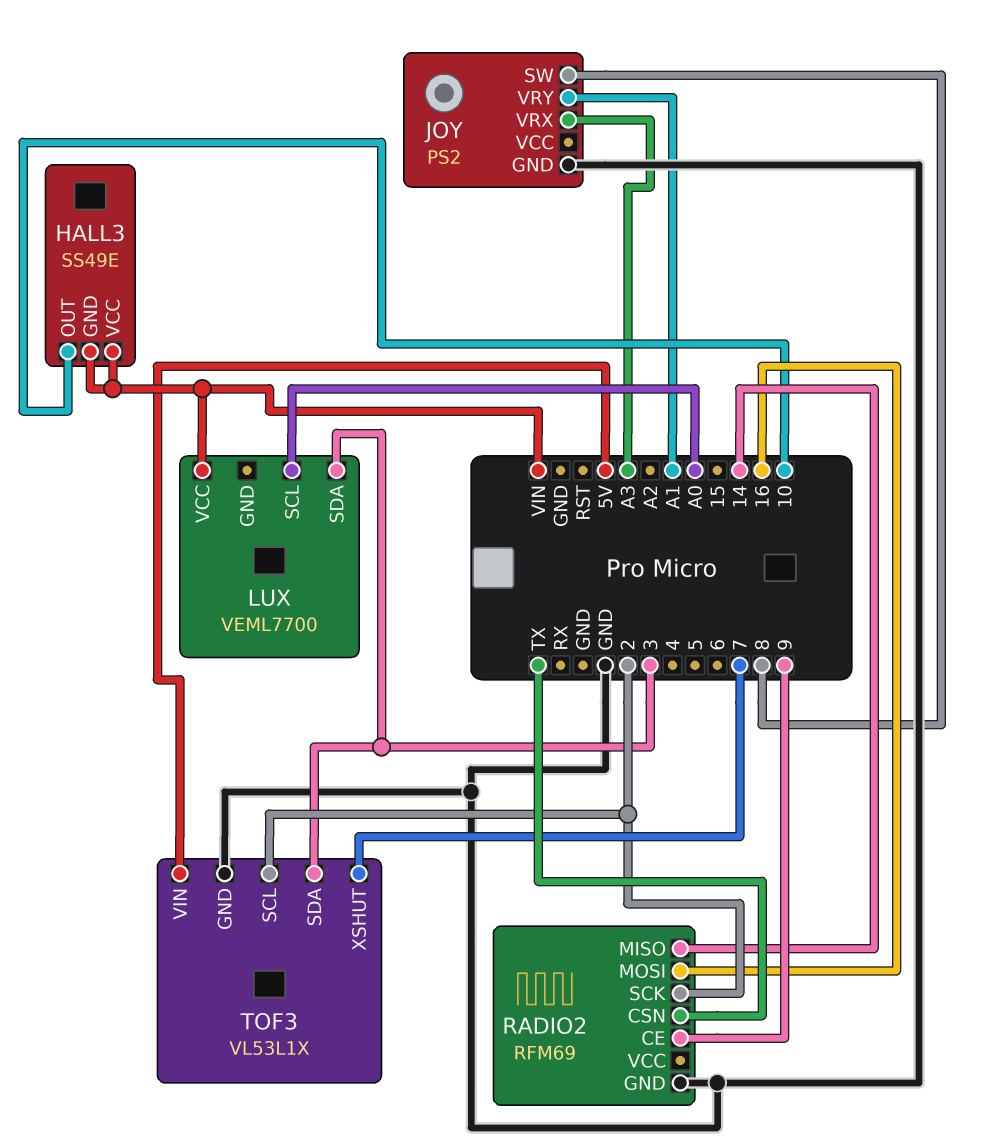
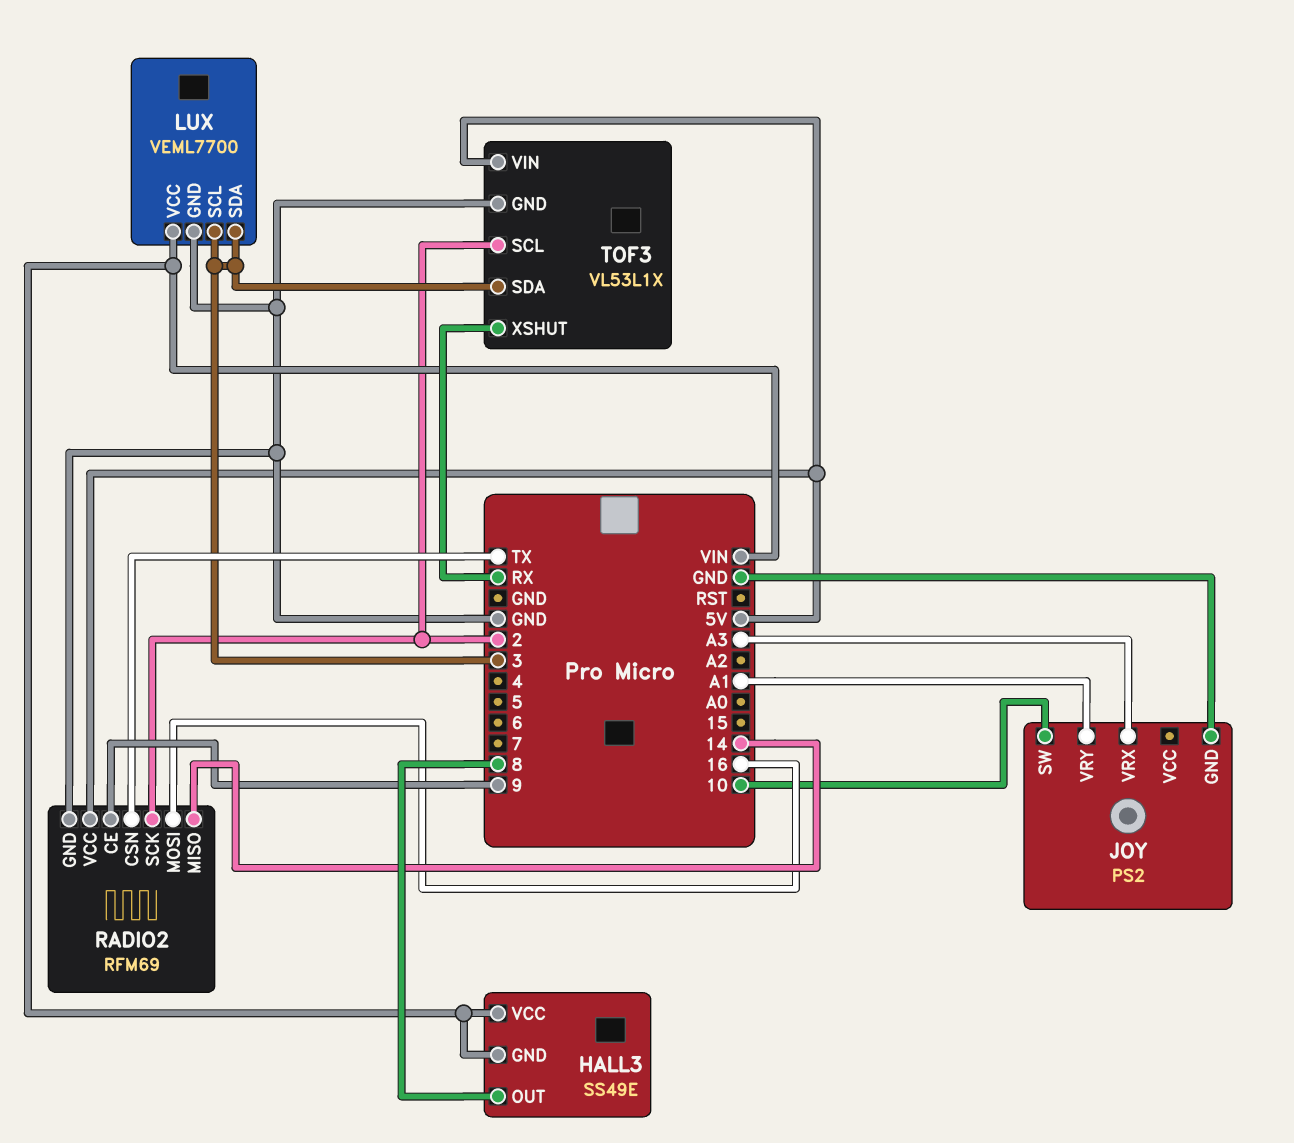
HALL3 pin OUT: 10 -> 8
JOY pin SW: 8 -> 10
LUX pin GND: none -> GND
LUX pin SCL: A0 -> 3
RADIO2 pin VCC: none -> 5V
TOF3 pin XSHUT: 7 -> RX

